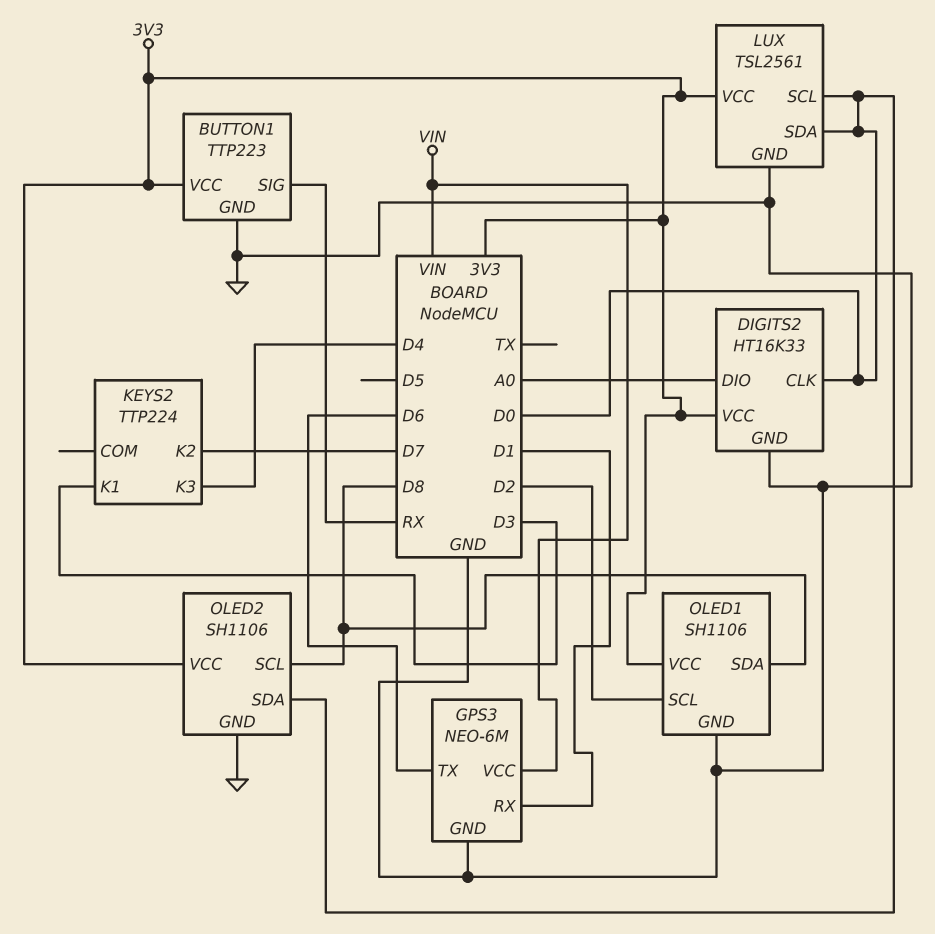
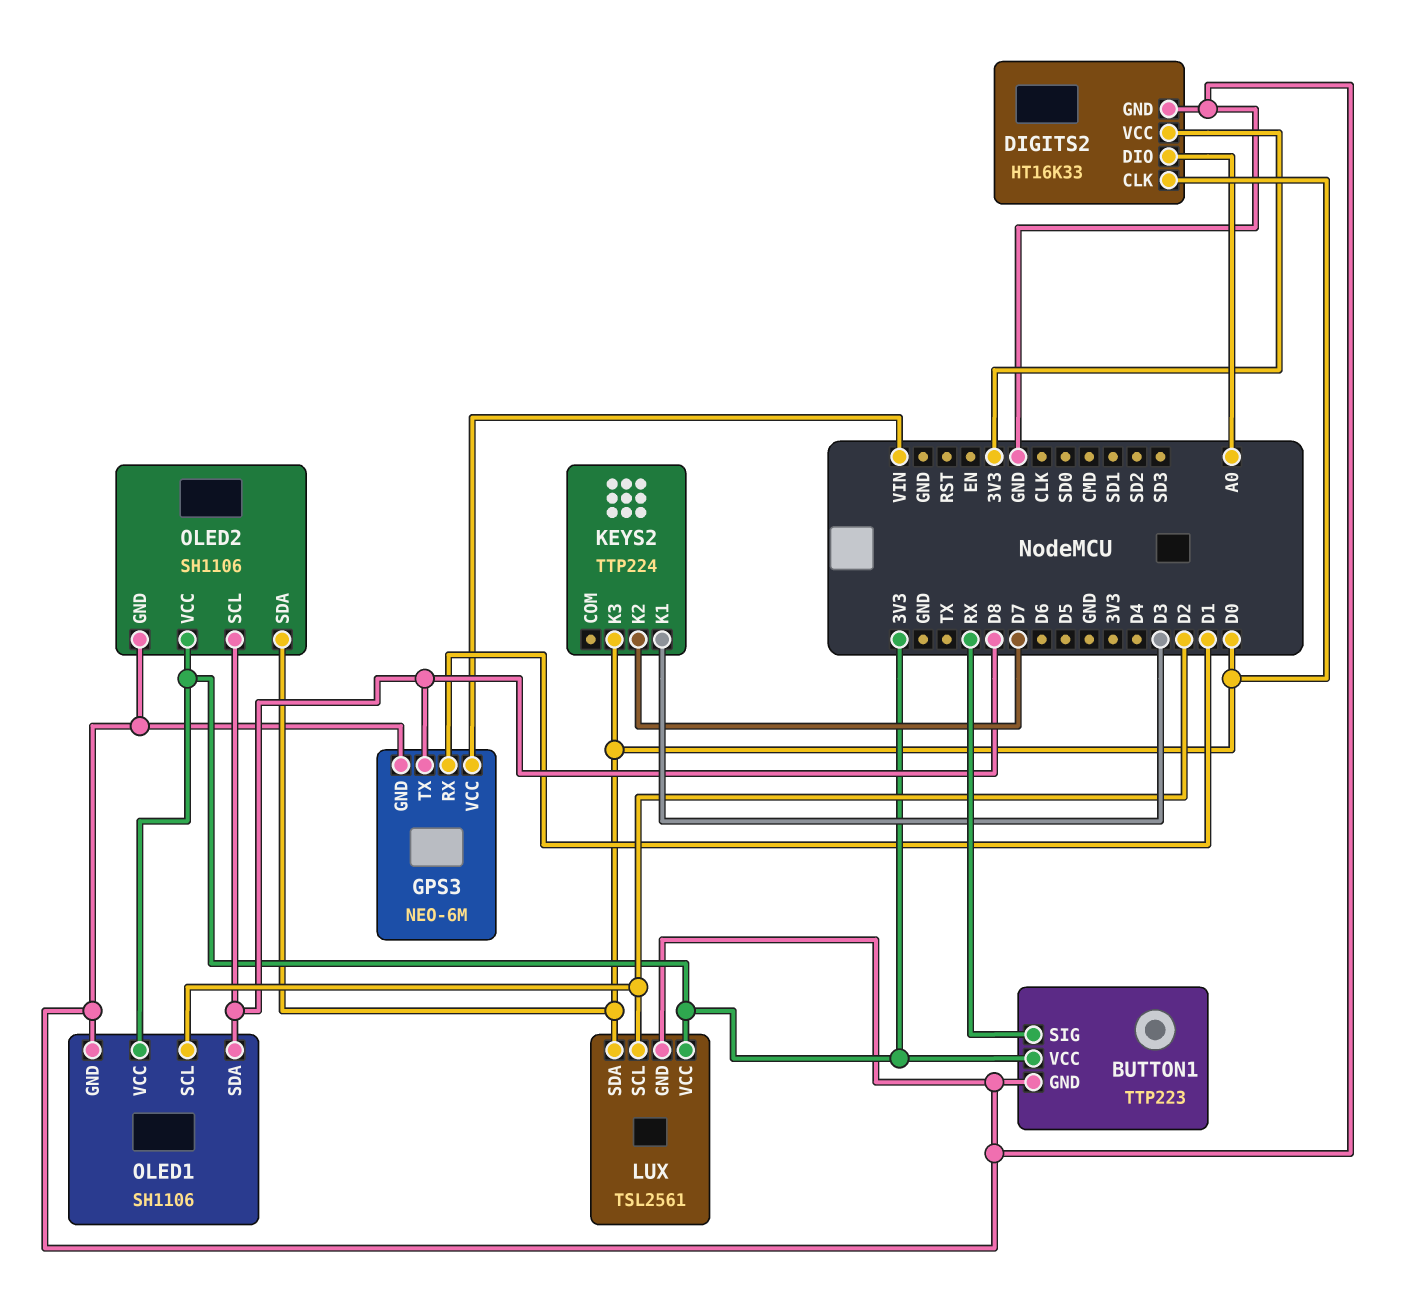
GPS3 pin TX: D6 -> D8
KEYS2 pin K3: D4 -> D0
LUX pin SCL: D0 -> D2

